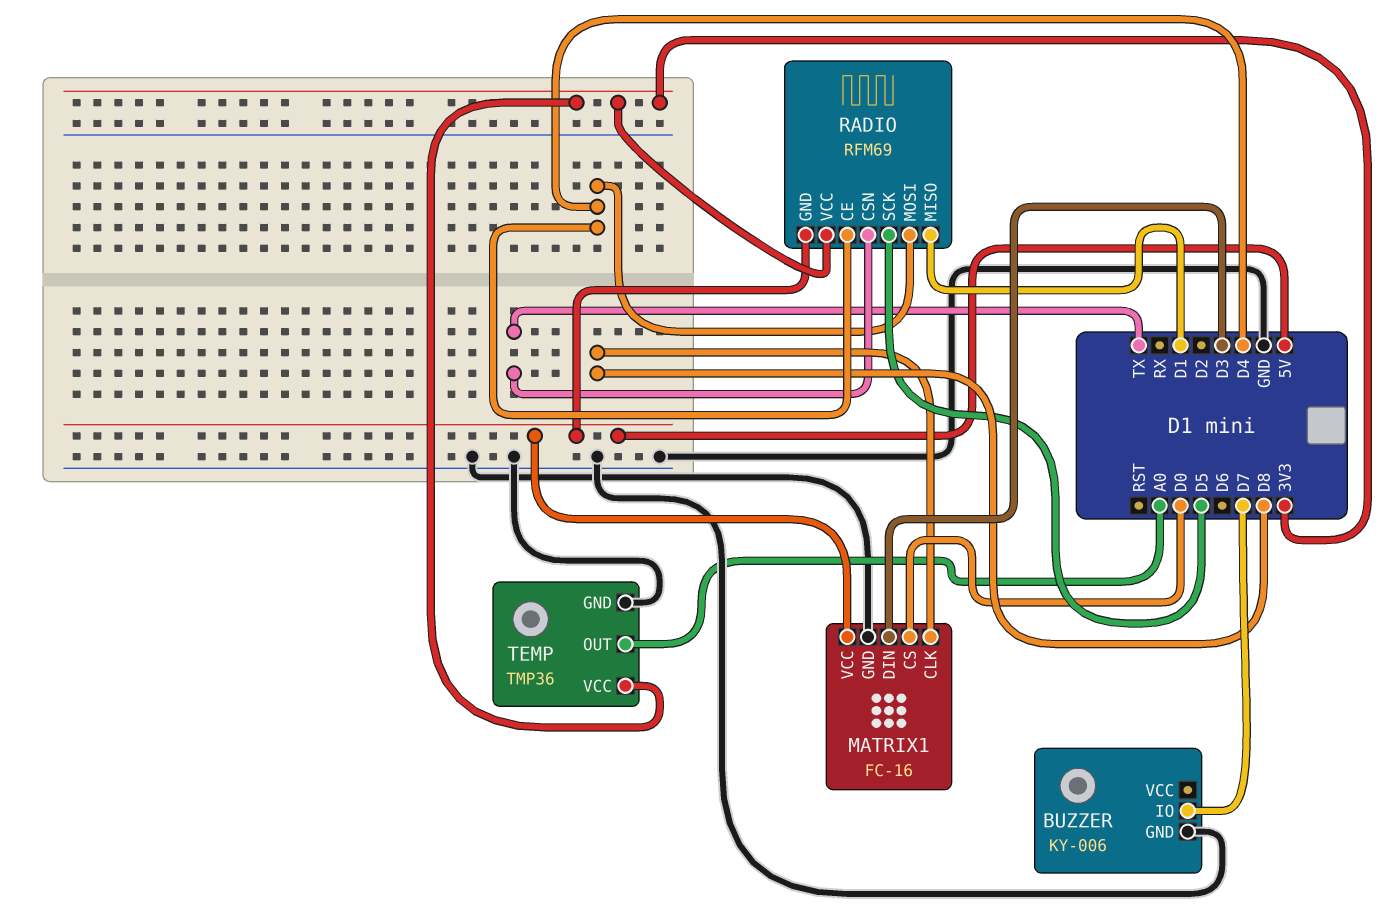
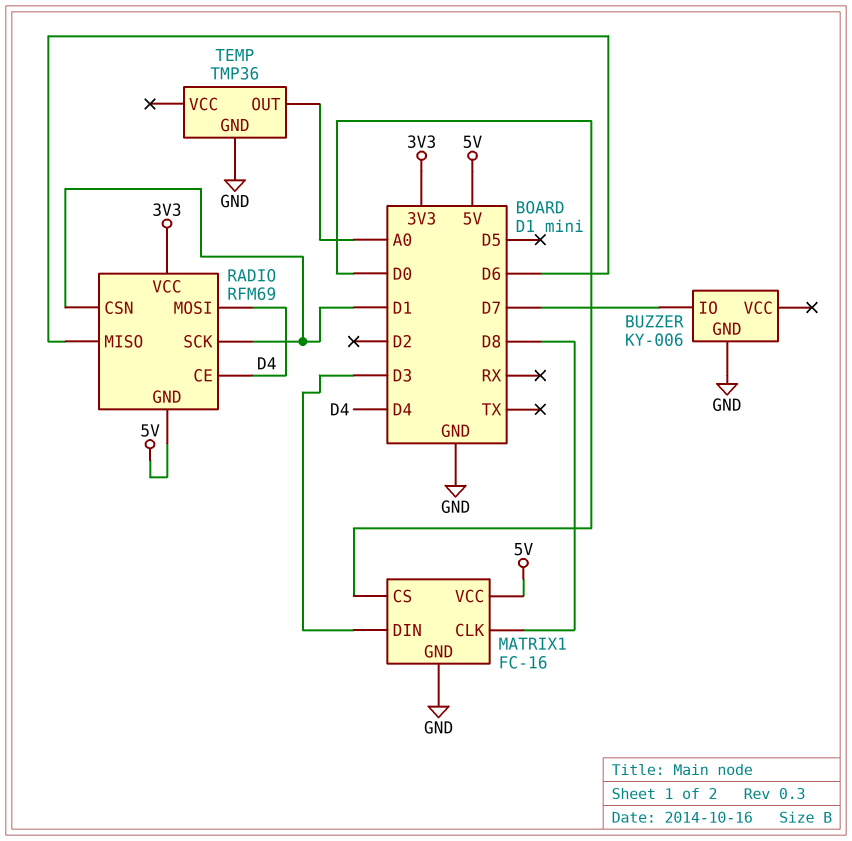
RADIO pin CSN: TX -> D1
RADIO pin MISO: D1 -> D6
RADIO pin SCK: D5 -> D1
TEMP pin VCC: 3V3 -> none

